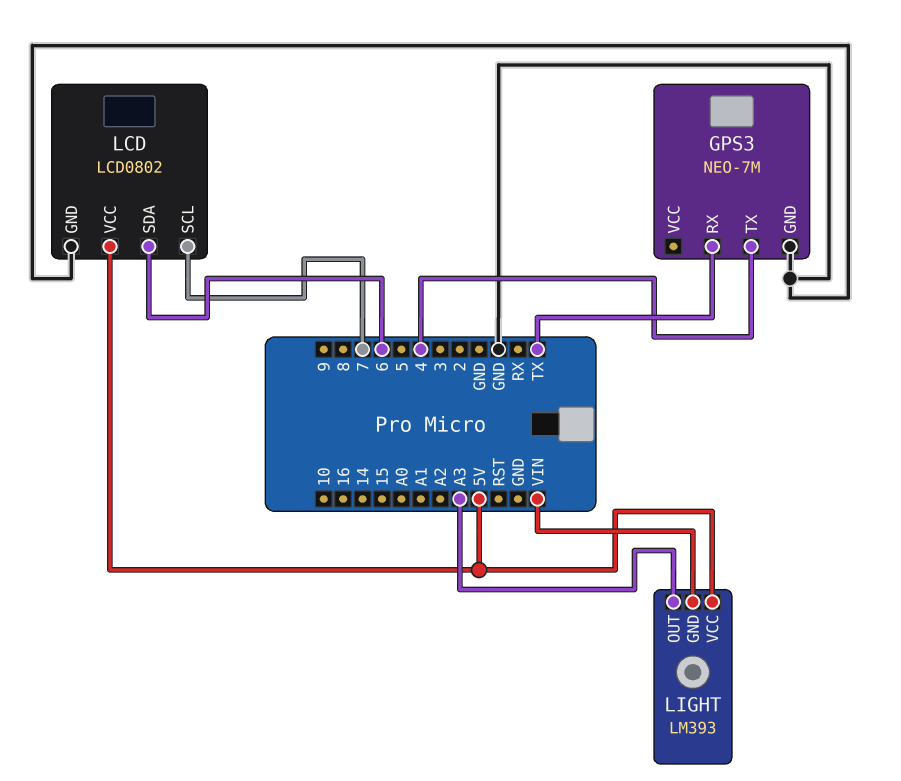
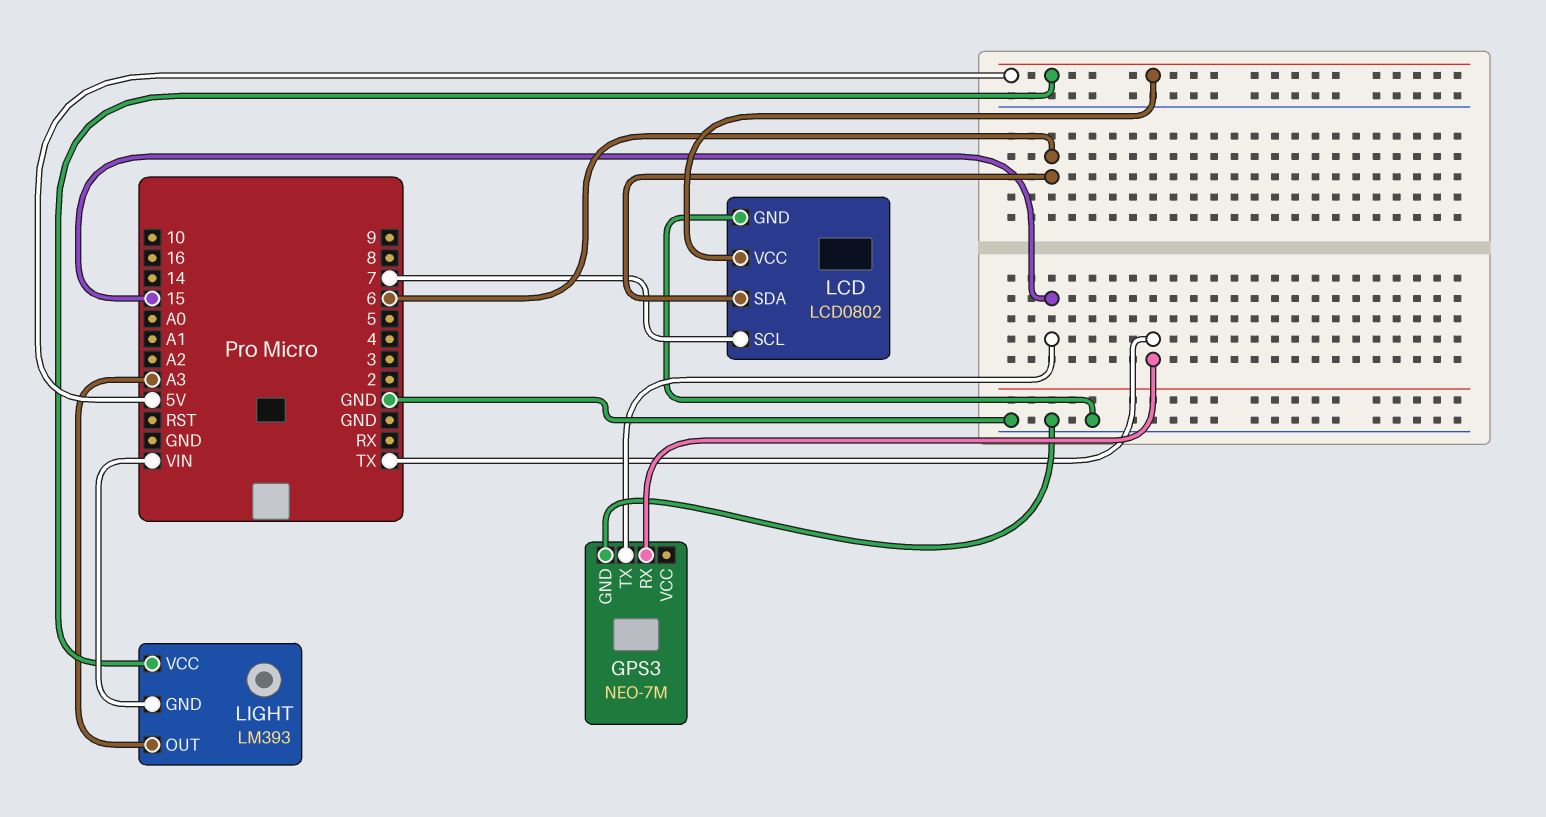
GPS3 pin TX: 4 -> 15

